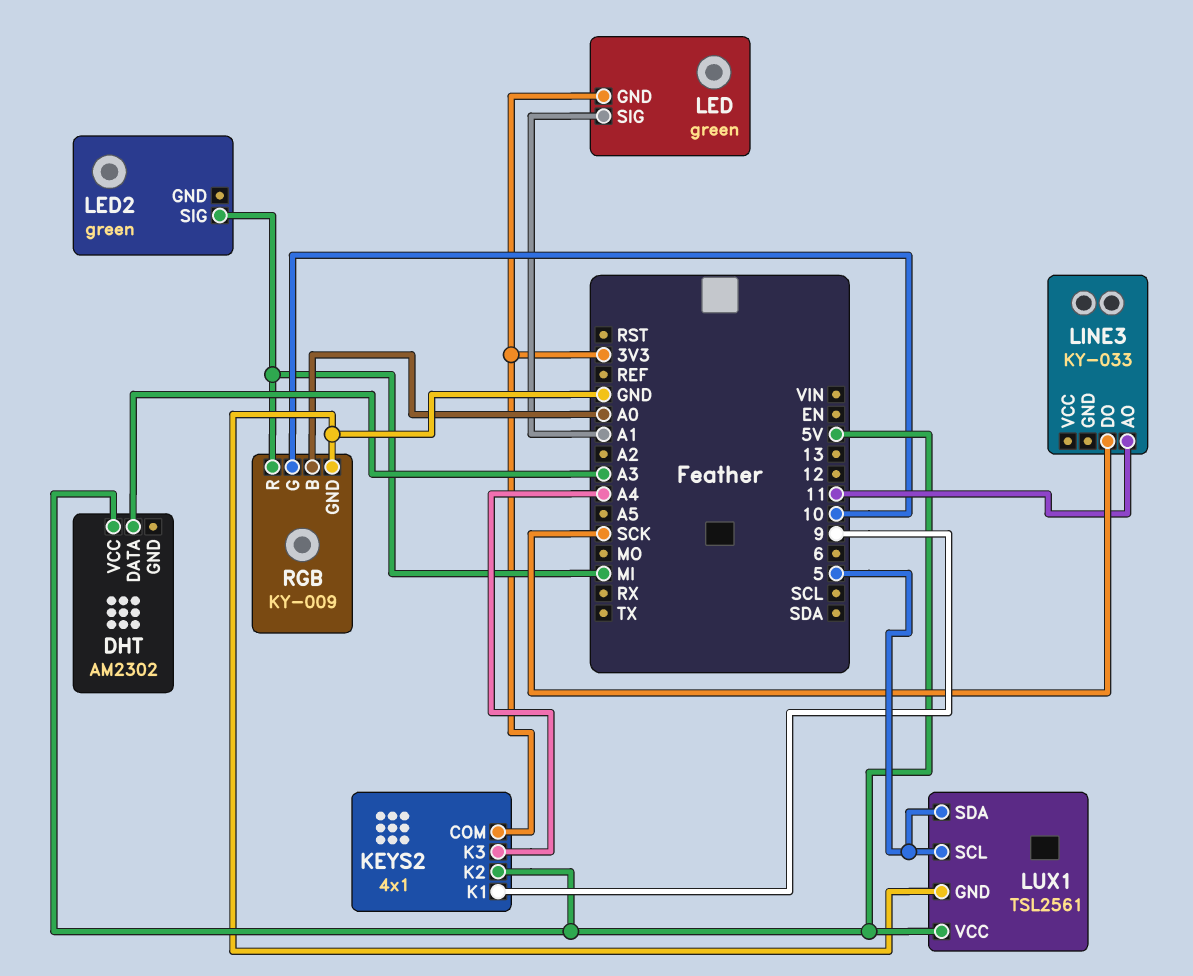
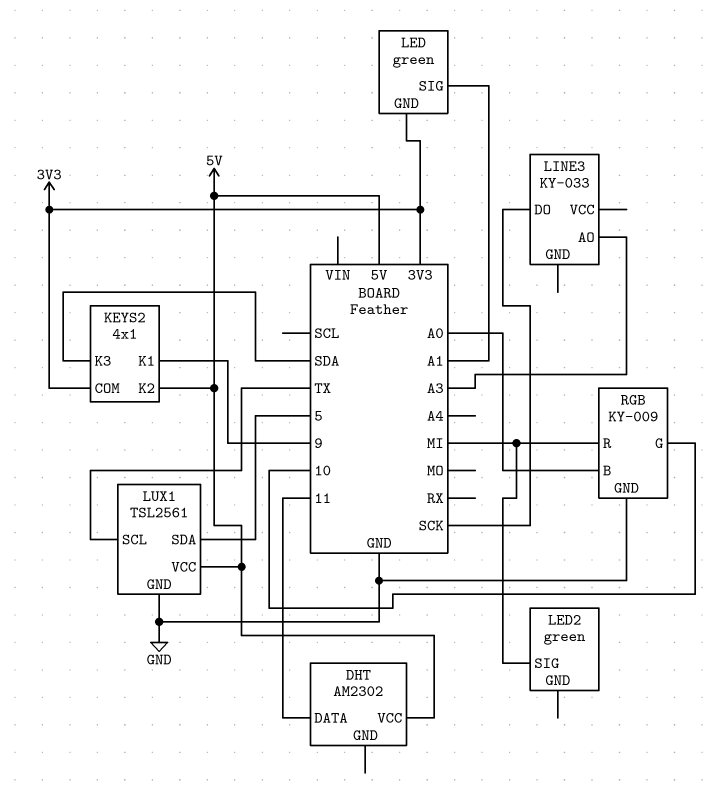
DHT pin DATA: A3 -> 11
KEYS2 pin K3: A4 -> SDA
LINE3 pin AO: 11 -> A3
LUX1 pin SCL: 5 -> TX

